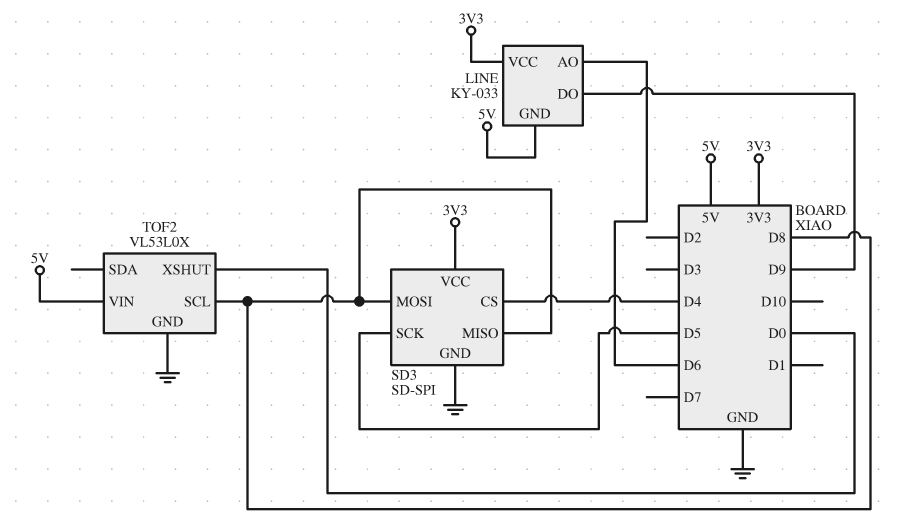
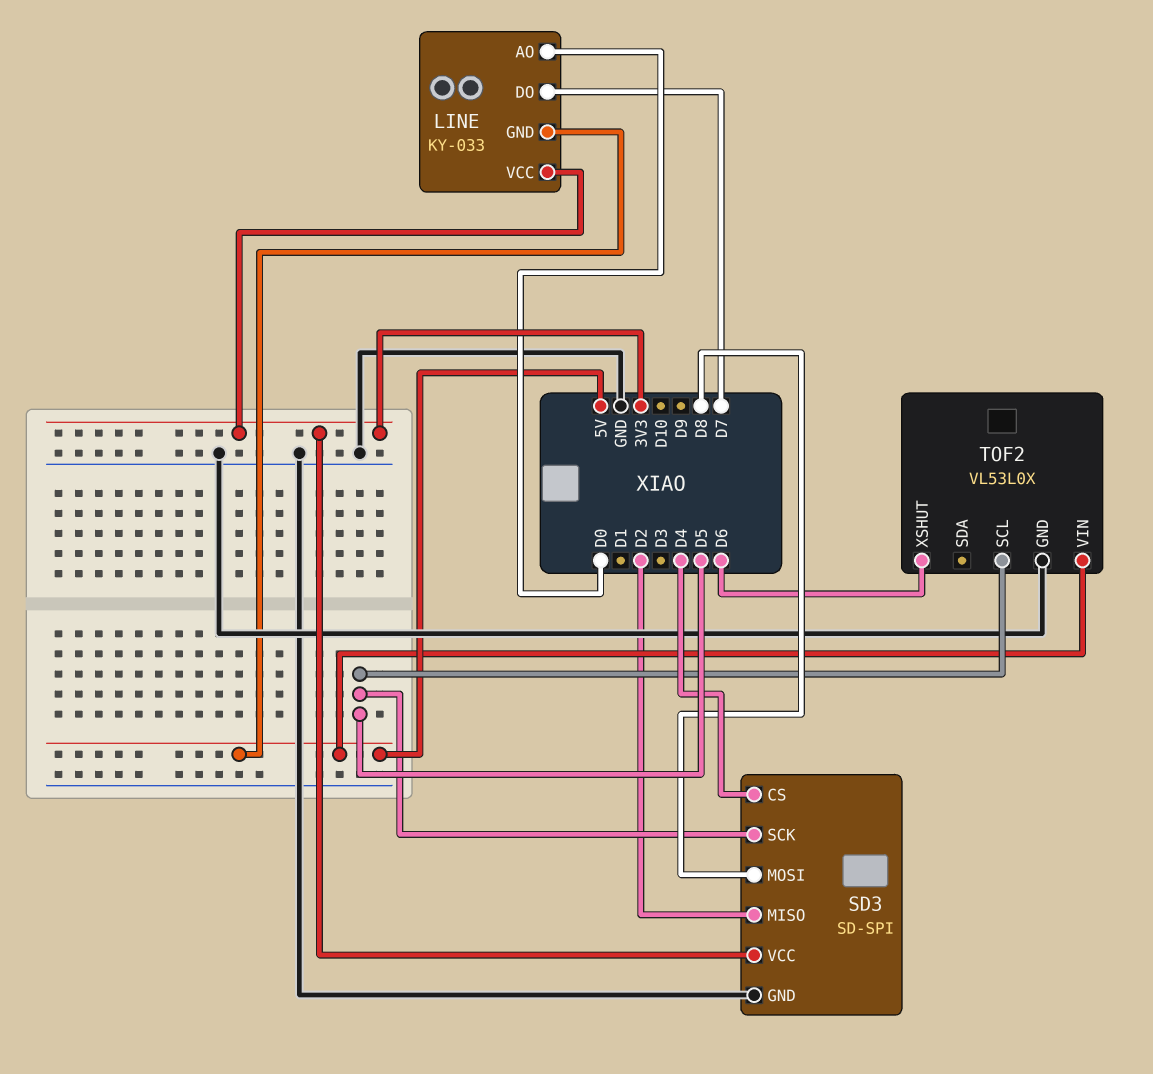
LINE pin AO: D6 -> D0
LINE pin DO: D9 -> D7
SD3 pin MISO: D8 -> D2
TOF2 pin SCL: D8 -> D5
TOF2 pin XSHUT: D0 -> D6

